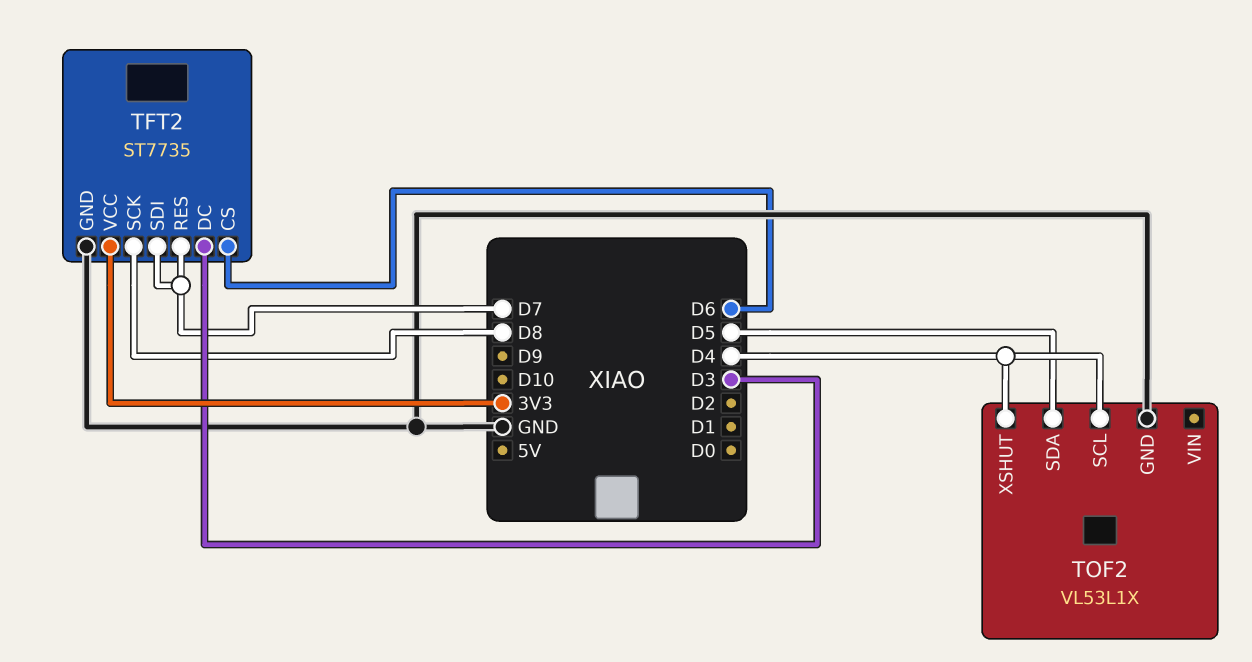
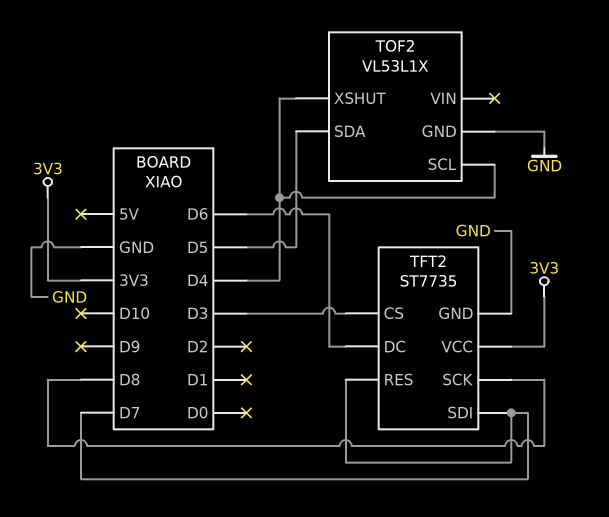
TFT2 pin CS: D6 -> D3
TFT2 pin DC: D3 -> D6

